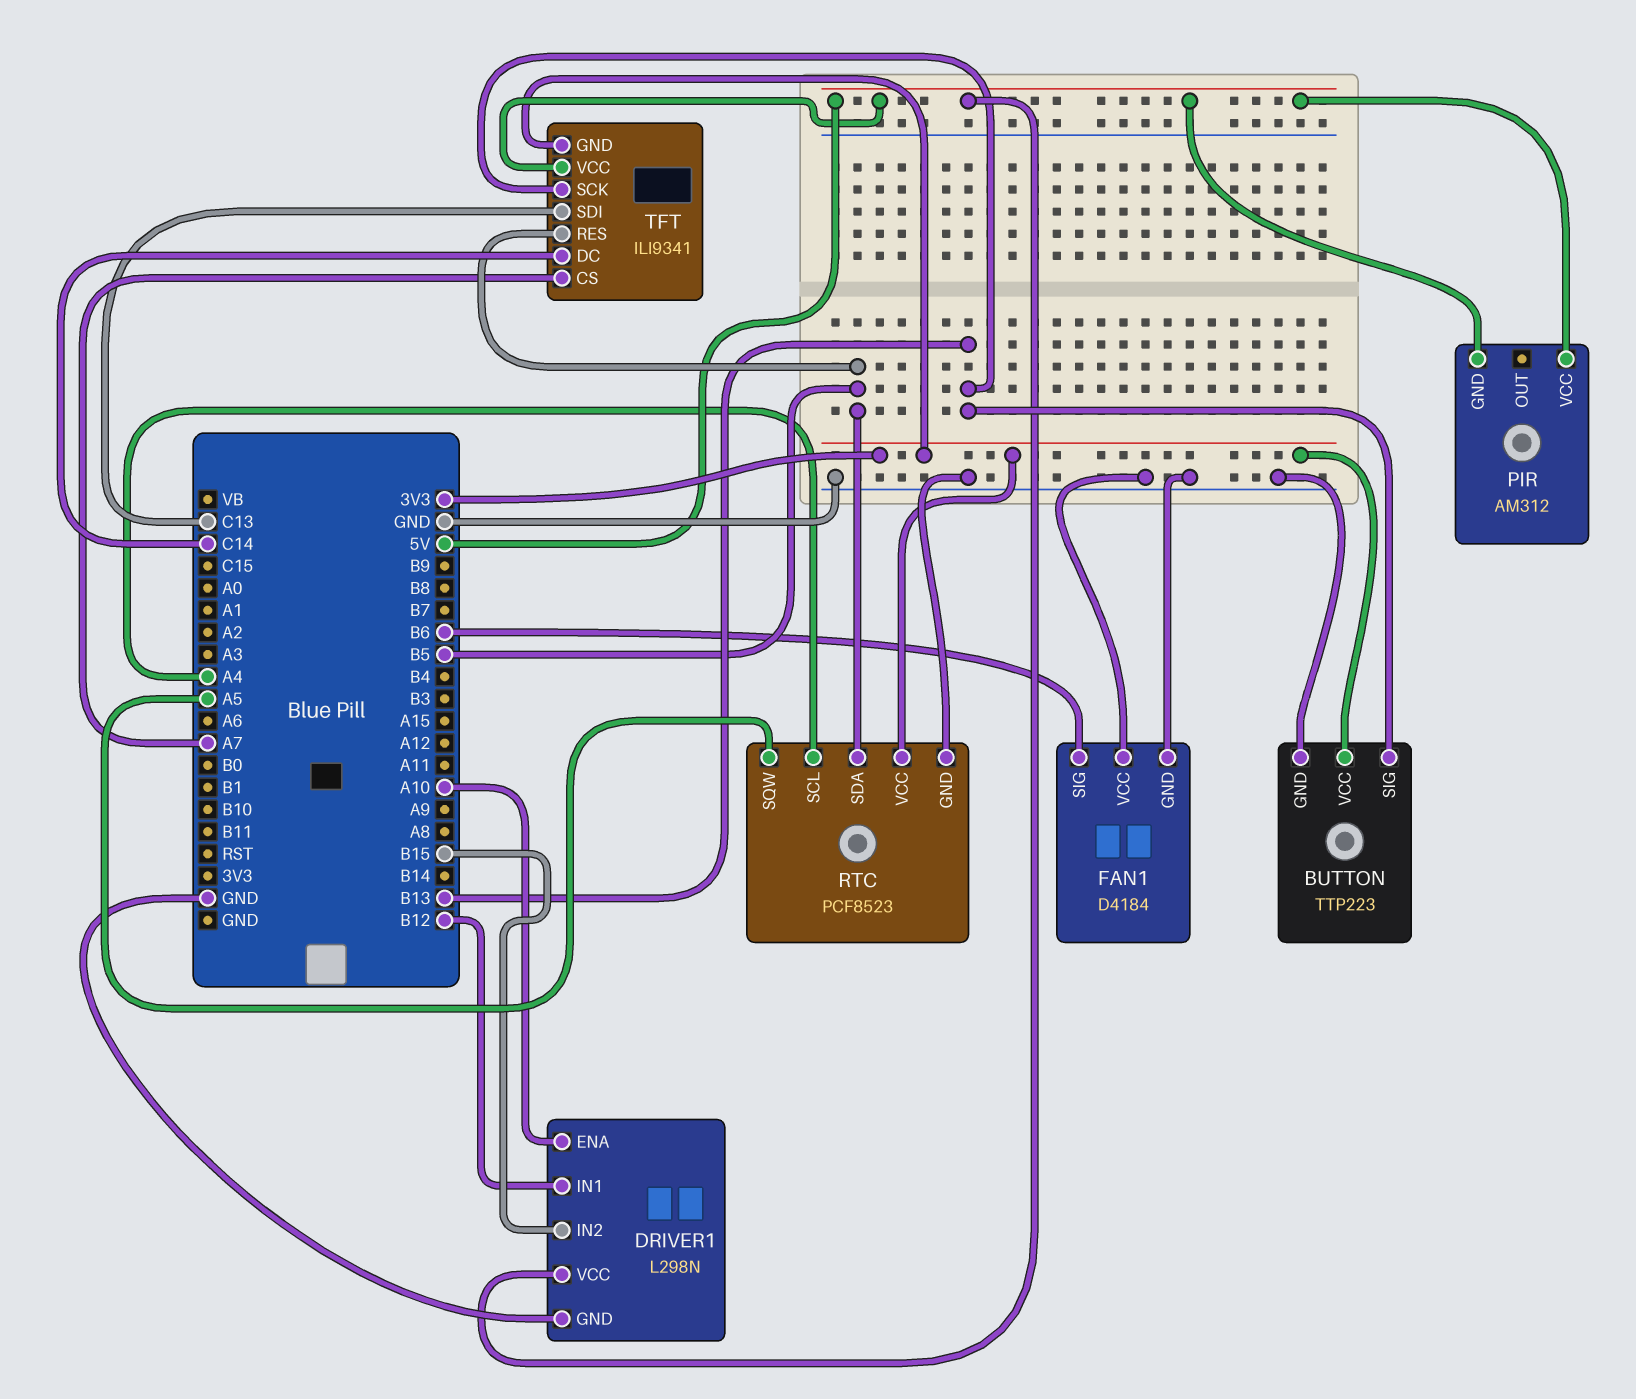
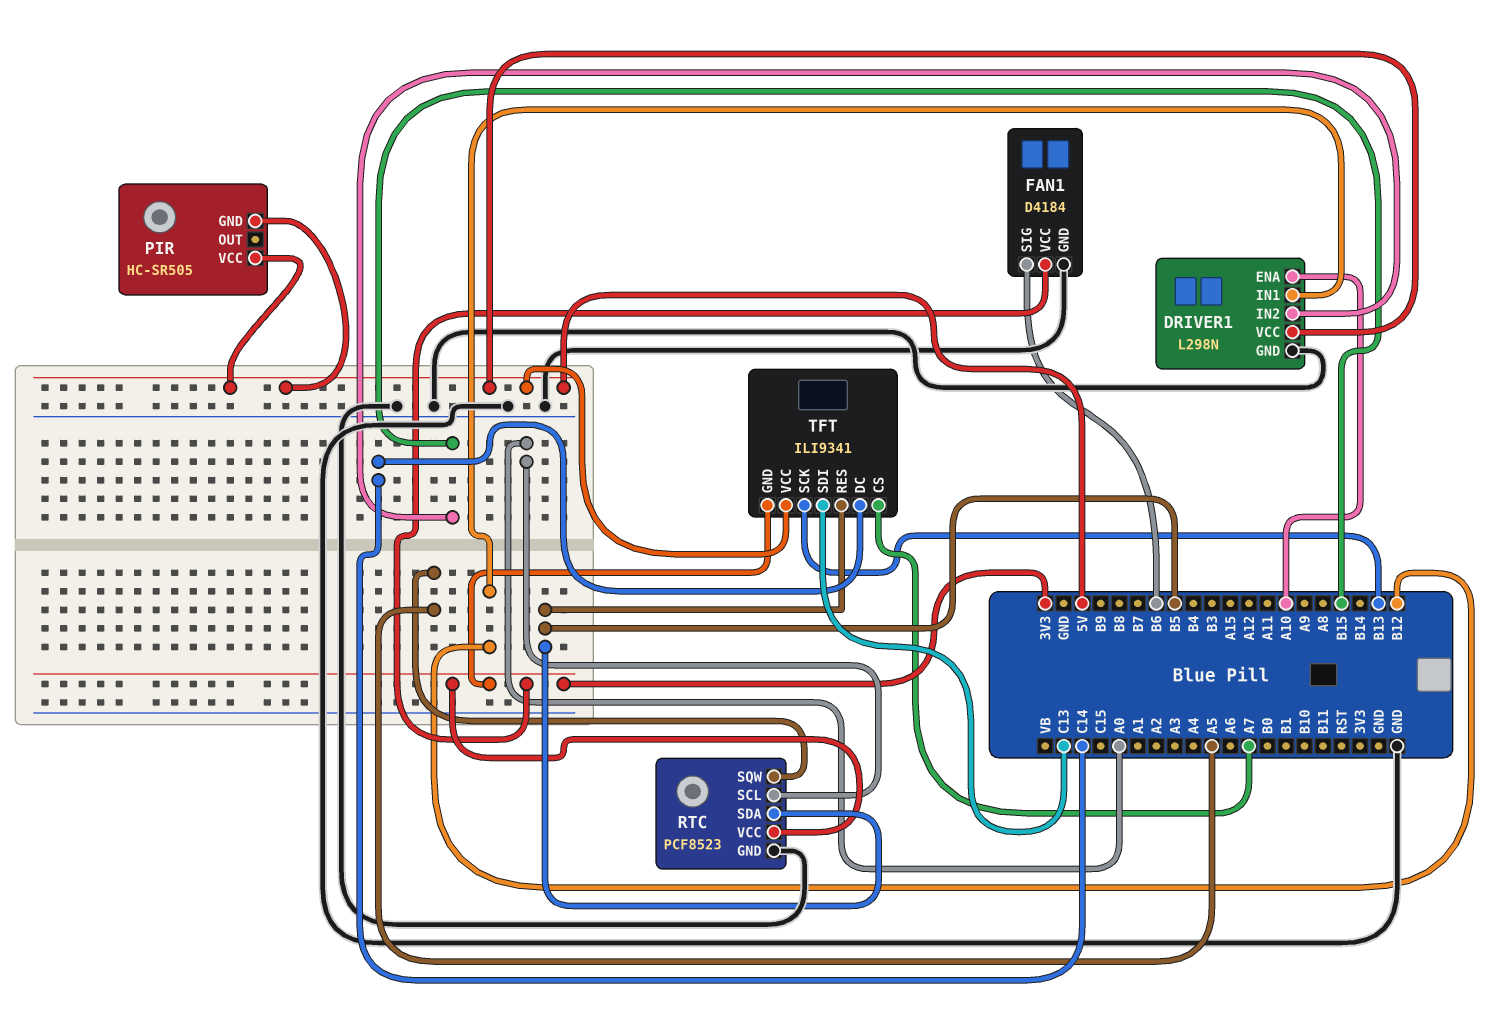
BUTTON: TTP223 -> none
BUTTON pin GND: GND -> none
BUTTON pin SIG: B13 -> none
BUTTON pin VCC: 3V3 -> none
FAN1 pin VCC: GND -> 3V3
PIR: AM312 -> HC-SR505
RTC pin SCL: A4 -> A0

